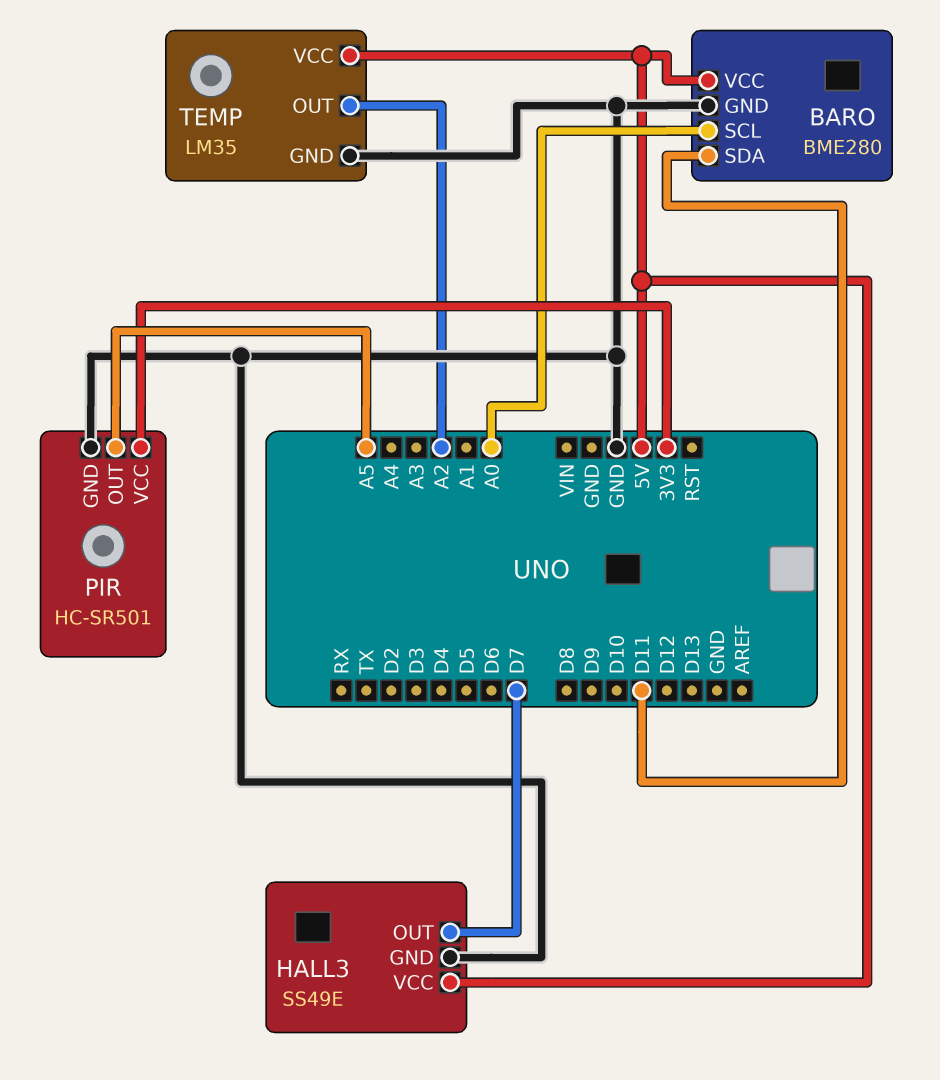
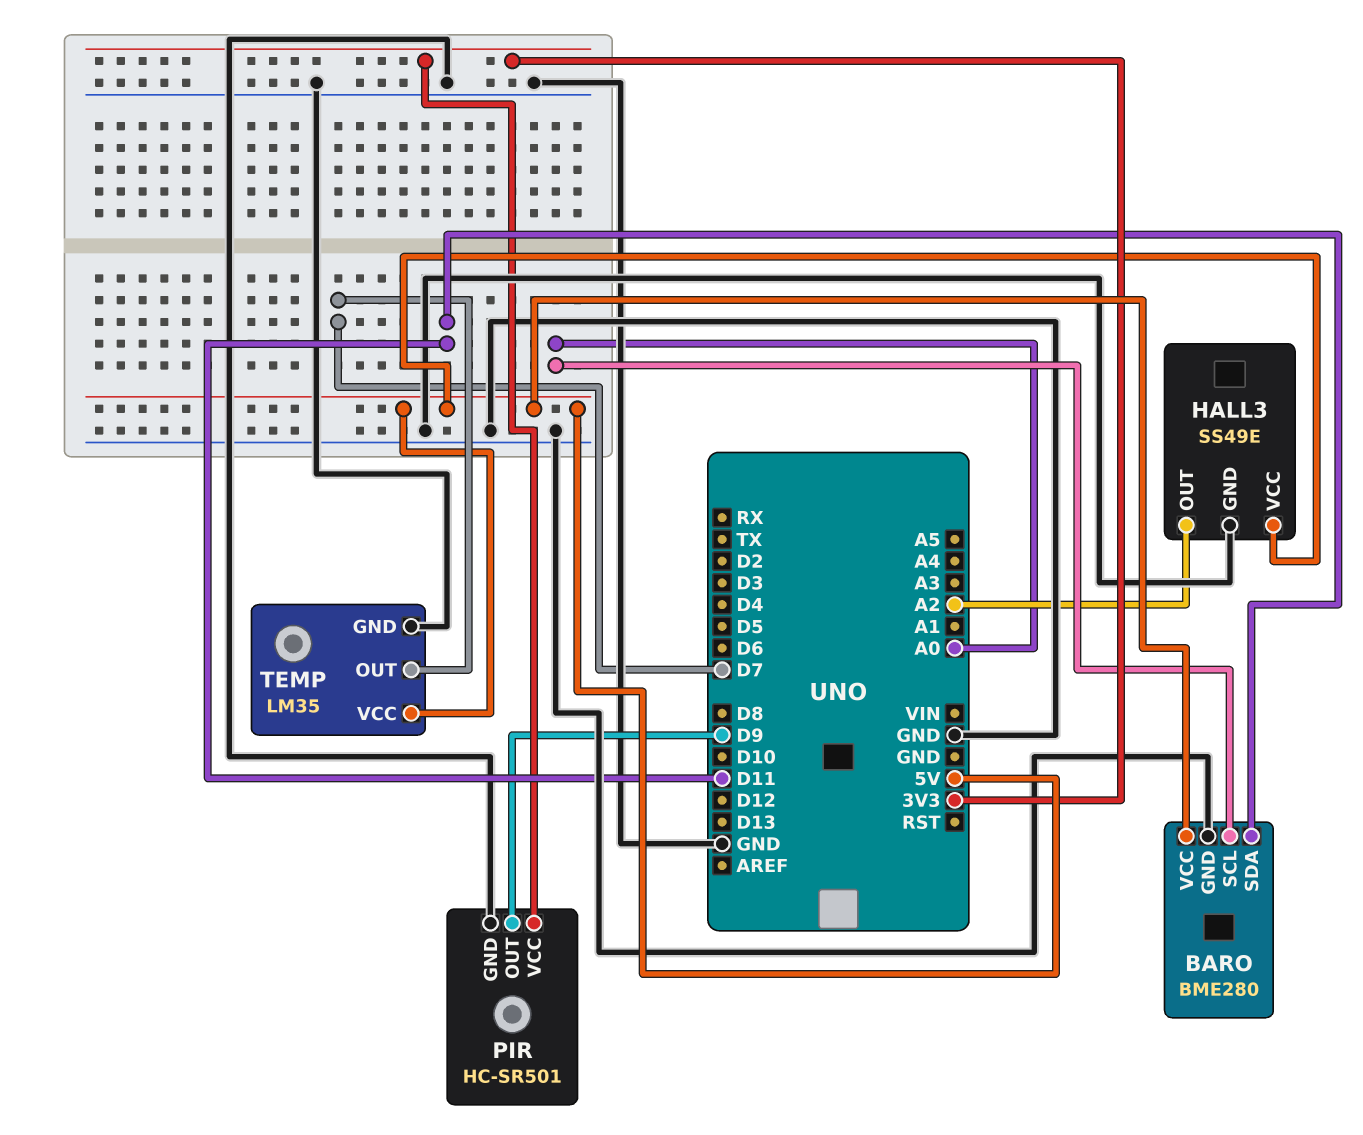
HALL3 pin OUT: D7 -> A2
PIR pin OUT: A5 -> D9
TEMP pin OUT: A2 -> D7

